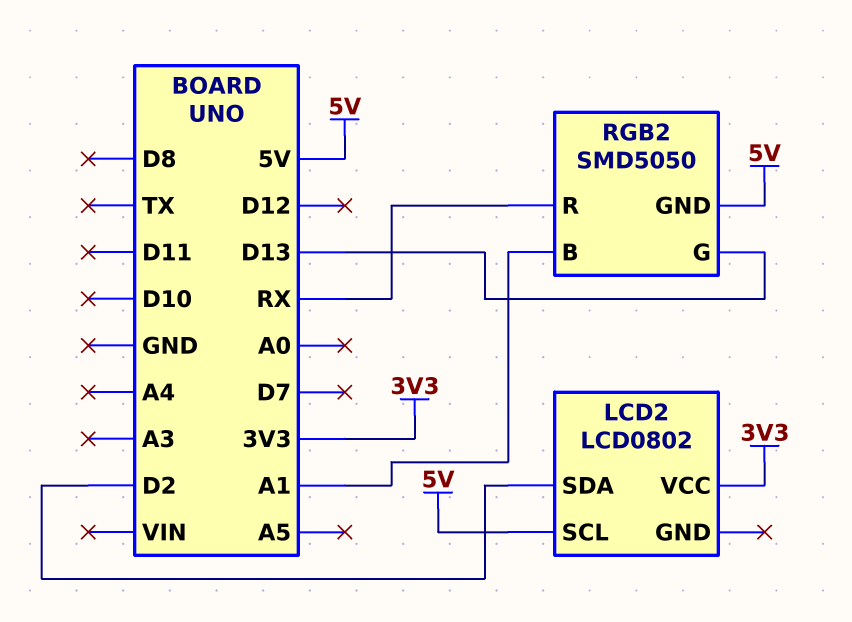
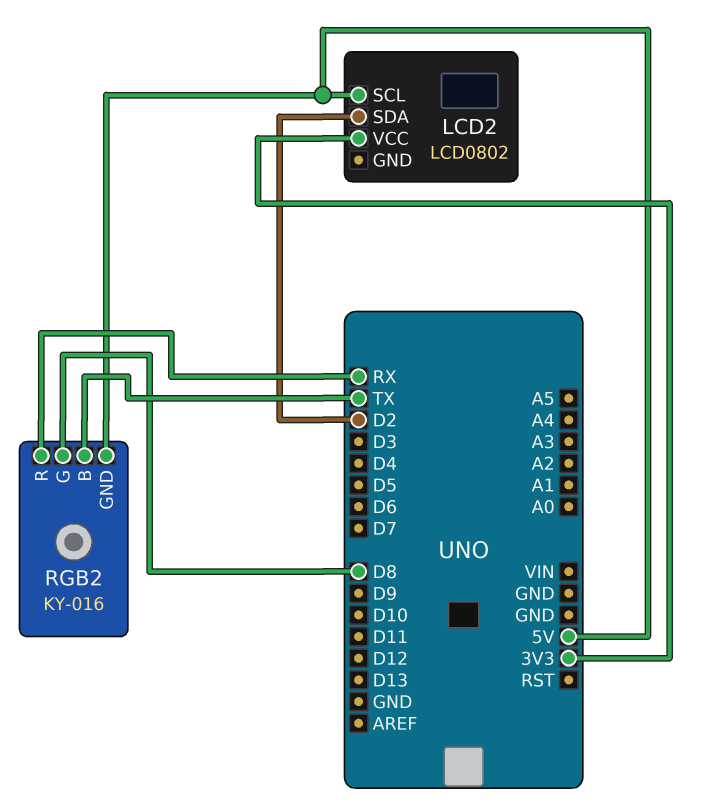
RGB2: SMD5050 -> KY-016
RGB2 pin B: A1 -> TX
RGB2 pin G: D13 -> D8

